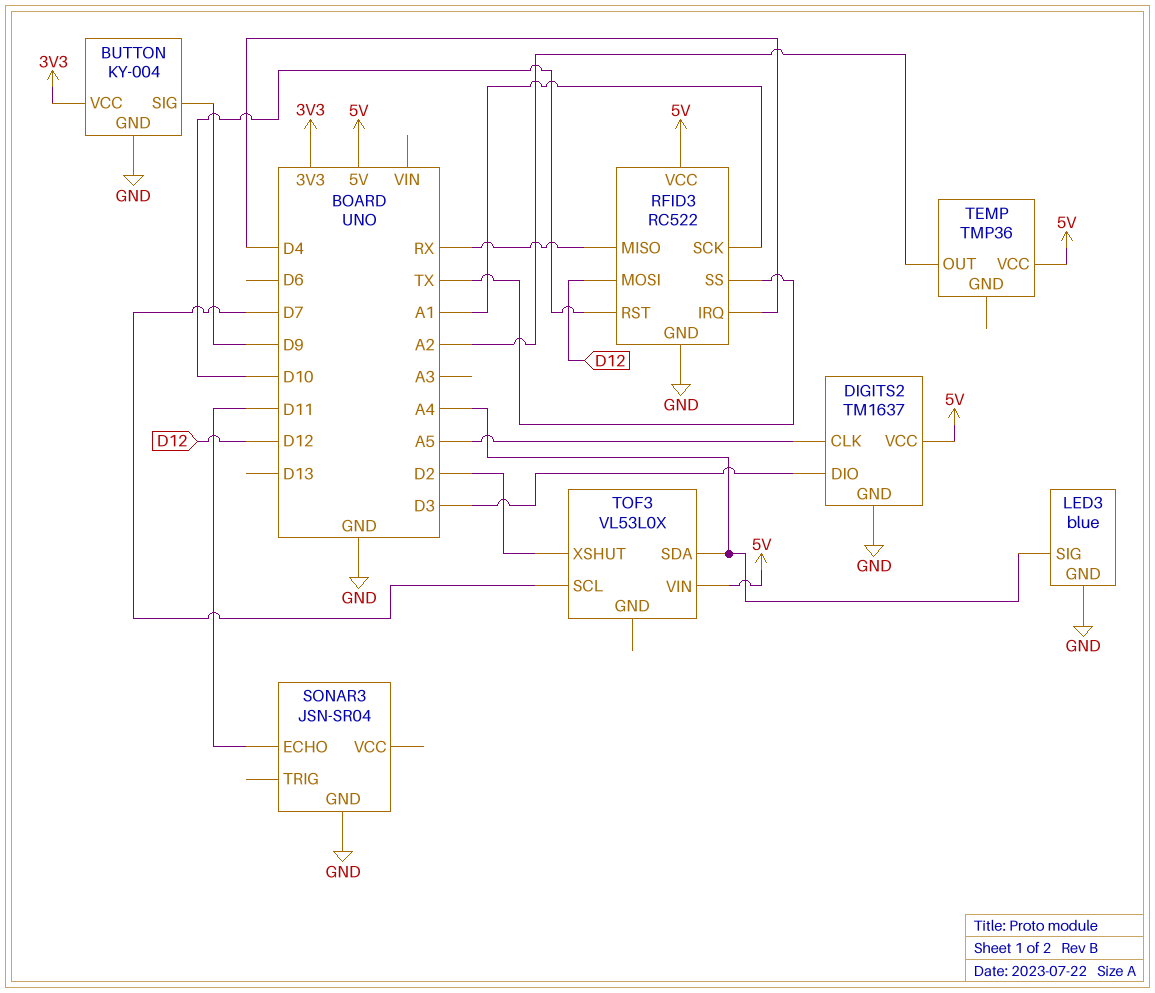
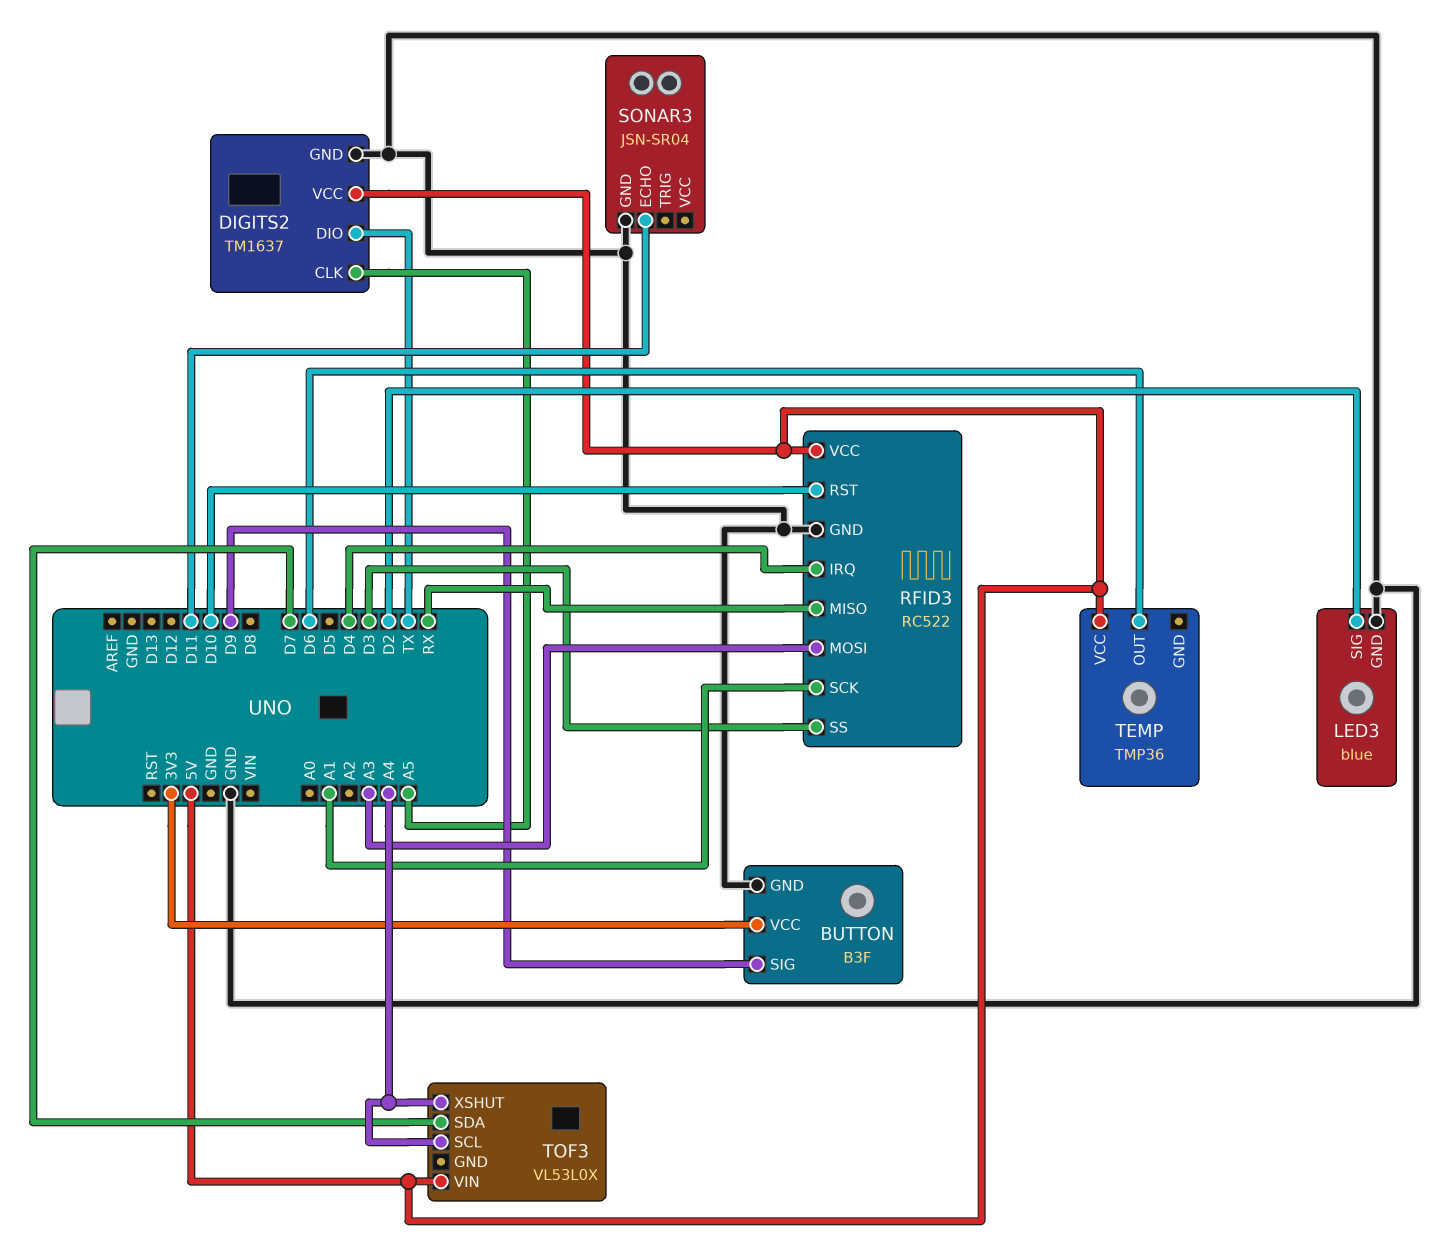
BUTTON: KY-004 -> B3F
DIGITS2 pin DIO: D3 -> TX
LED3 pin SIG: A4 -> D2
RFID3 pin MOSI: D12 -> A3
RFID3 pin SS: TX -> D3
TEMP pin OUT: A2 -> D6
TOF3 pin SCL: D7 -> A4
TOF3 pin SDA: A4 -> D7
TOF3 pin XSHUT: D2 -> A4

